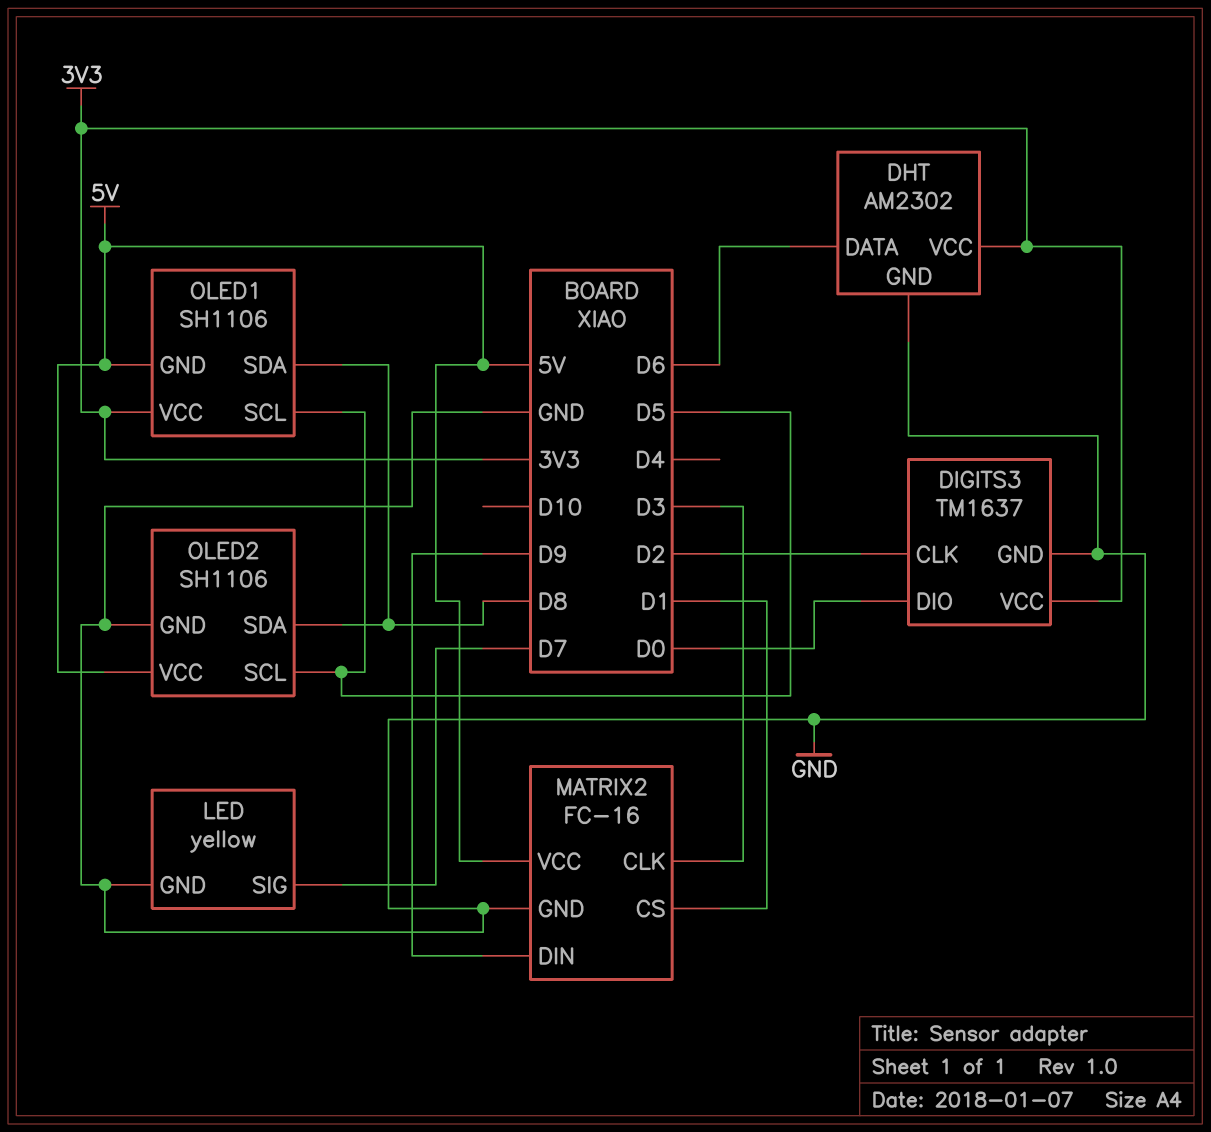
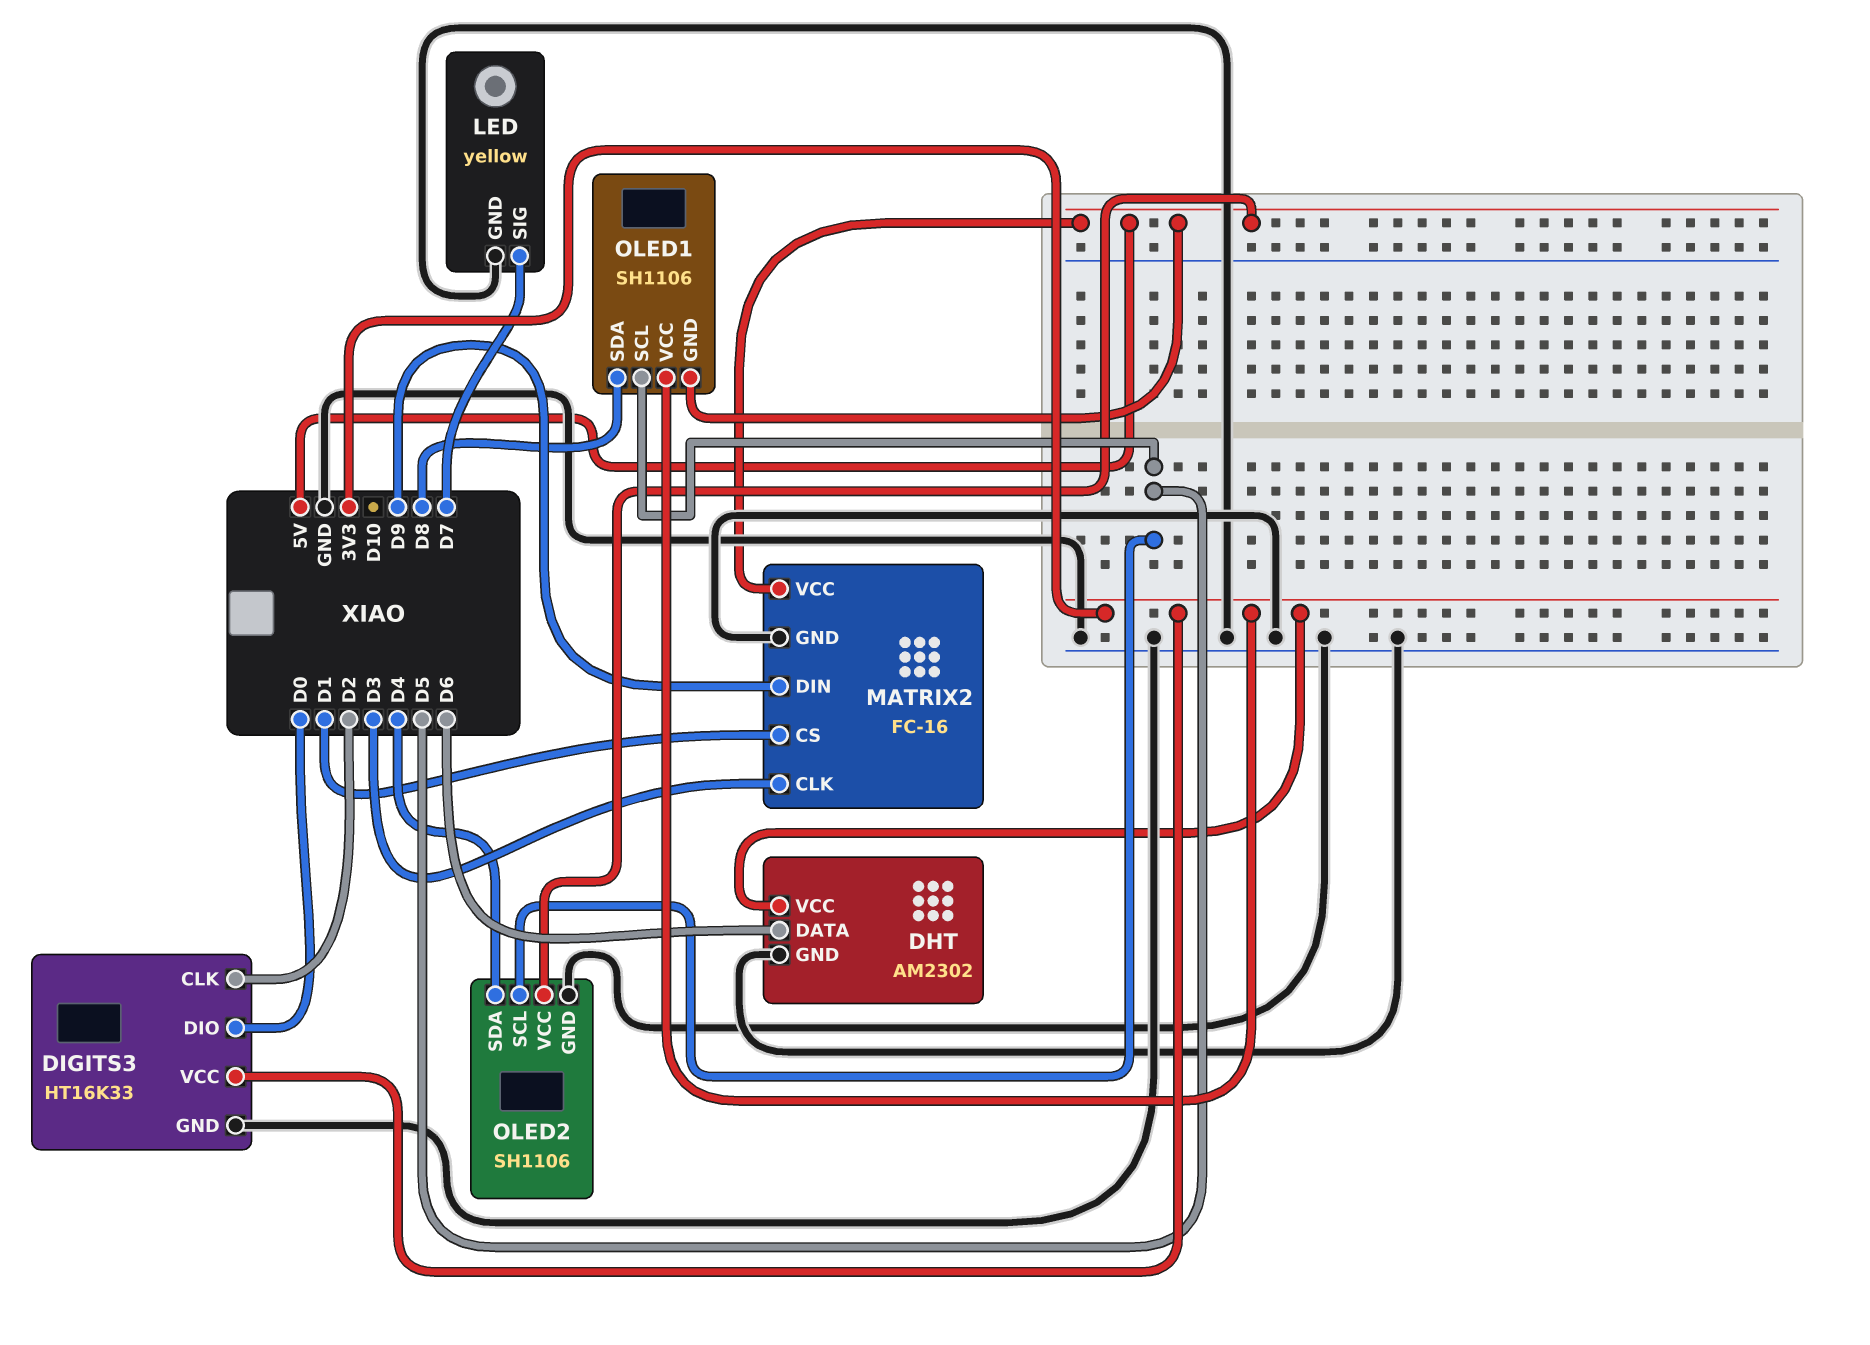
DIGITS3: TM1637 -> HT16K33
OLED2 pin SDA: D8 -> D4

